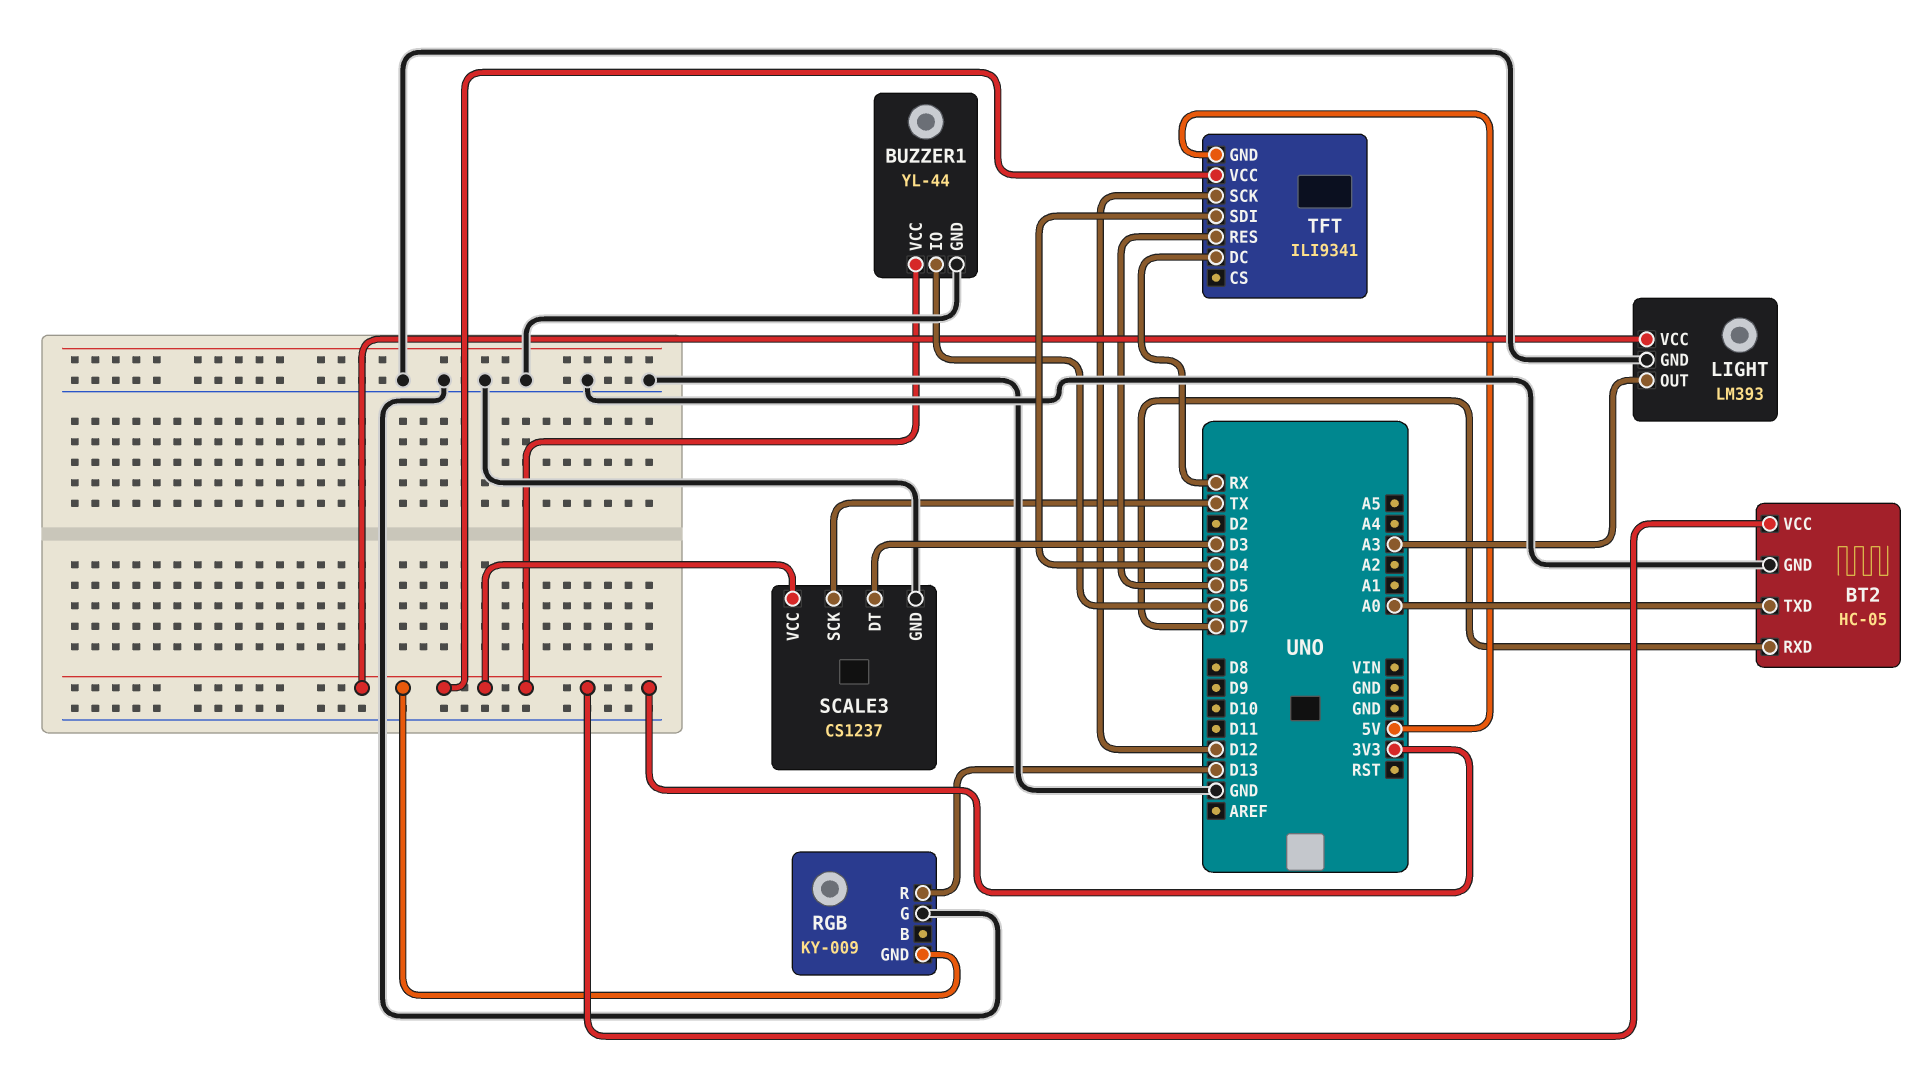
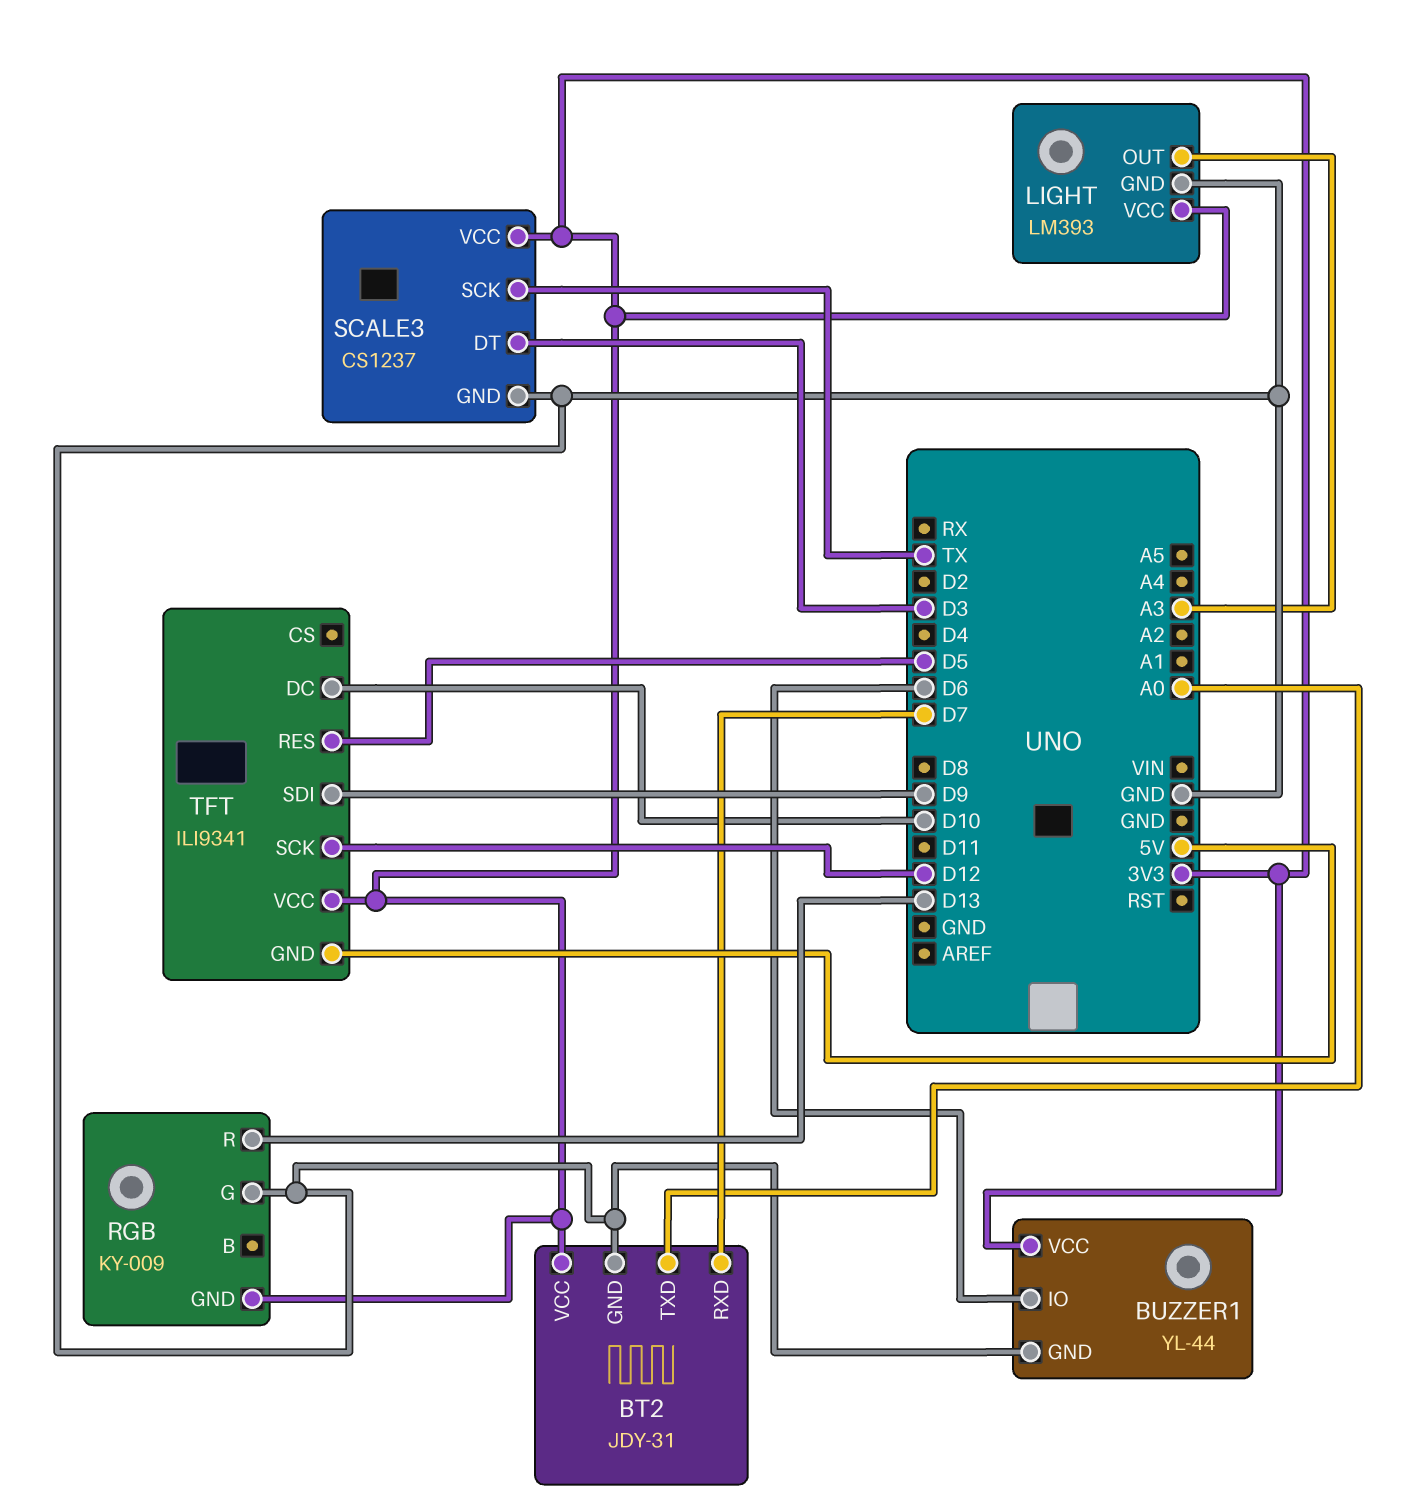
BT2: HC-05 -> JDY-31
TFT pin DC: RX -> D10
TFT pin SDI: D4 -> D9

